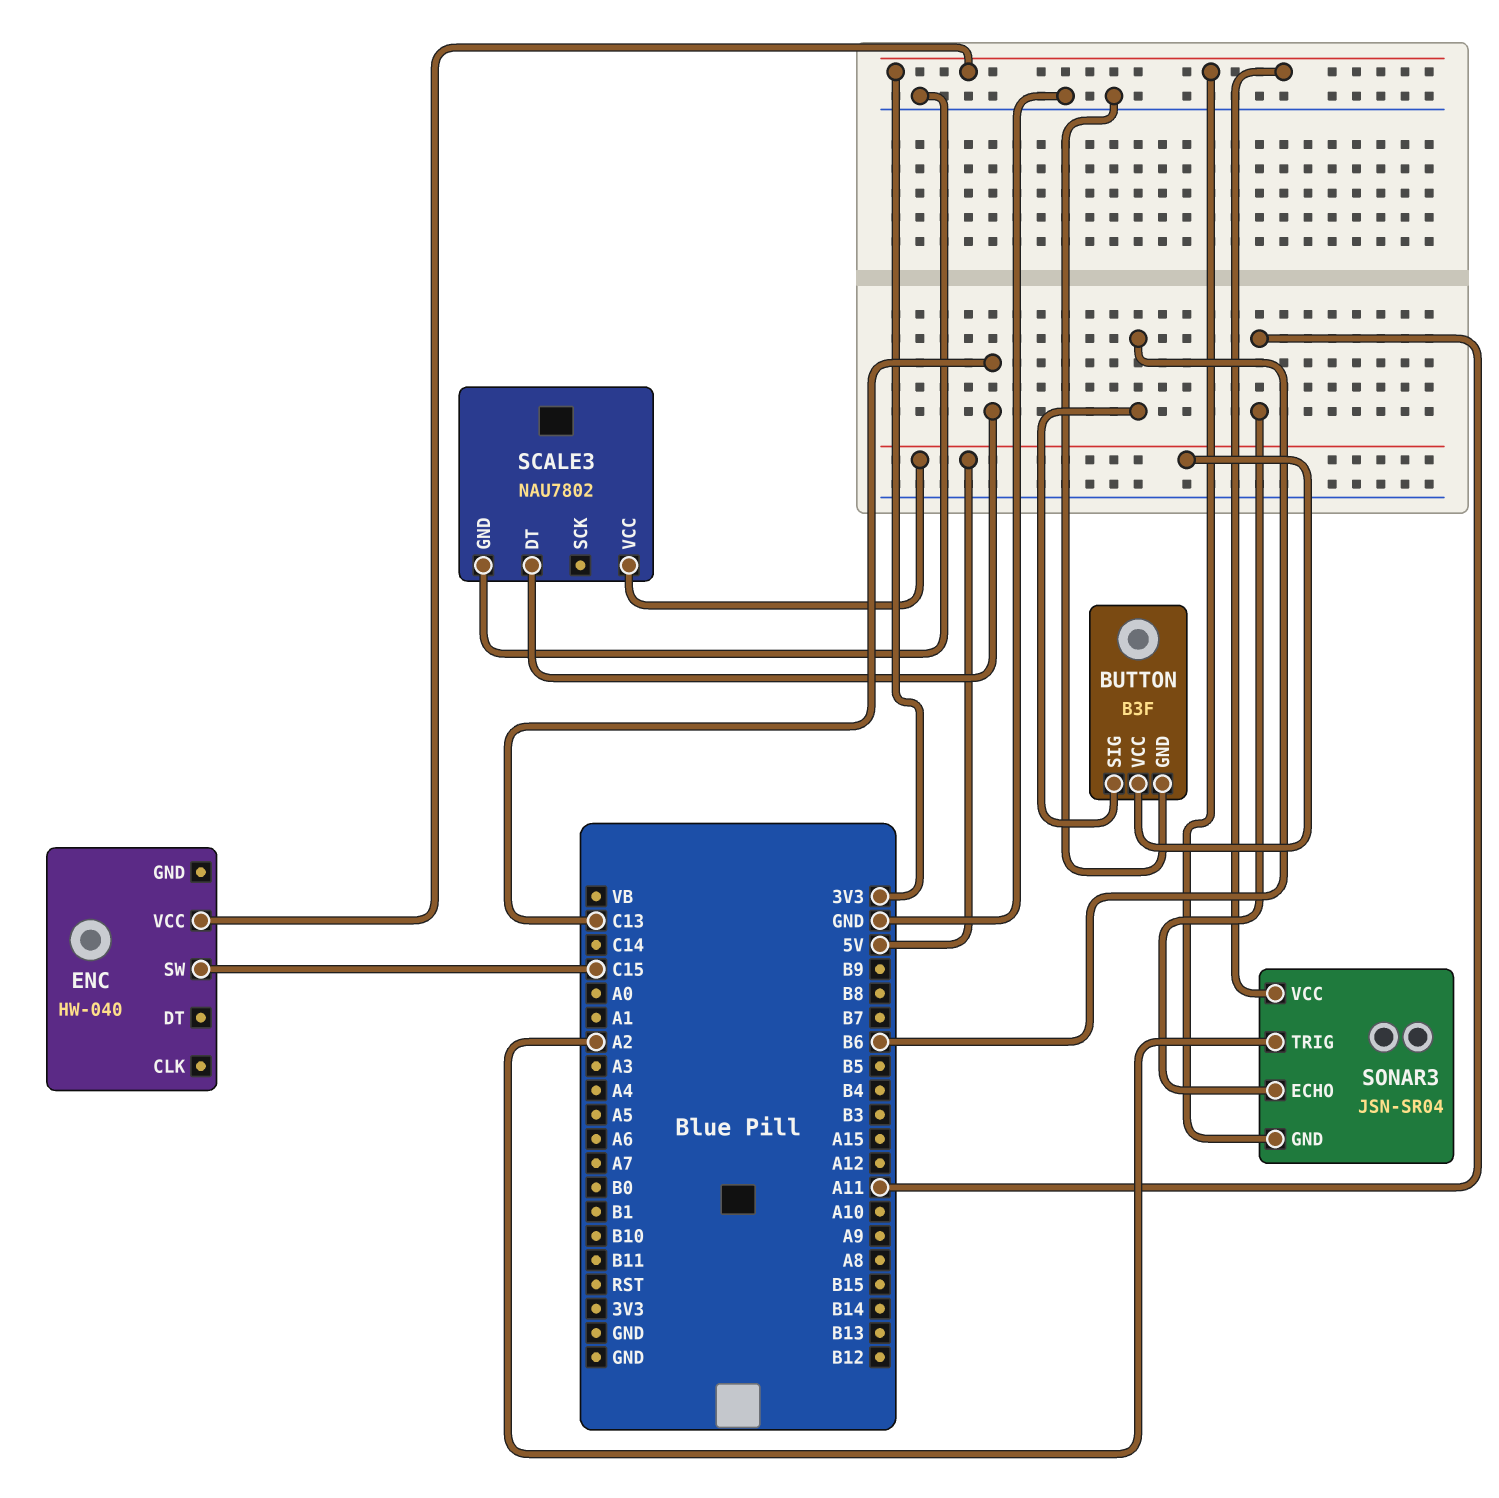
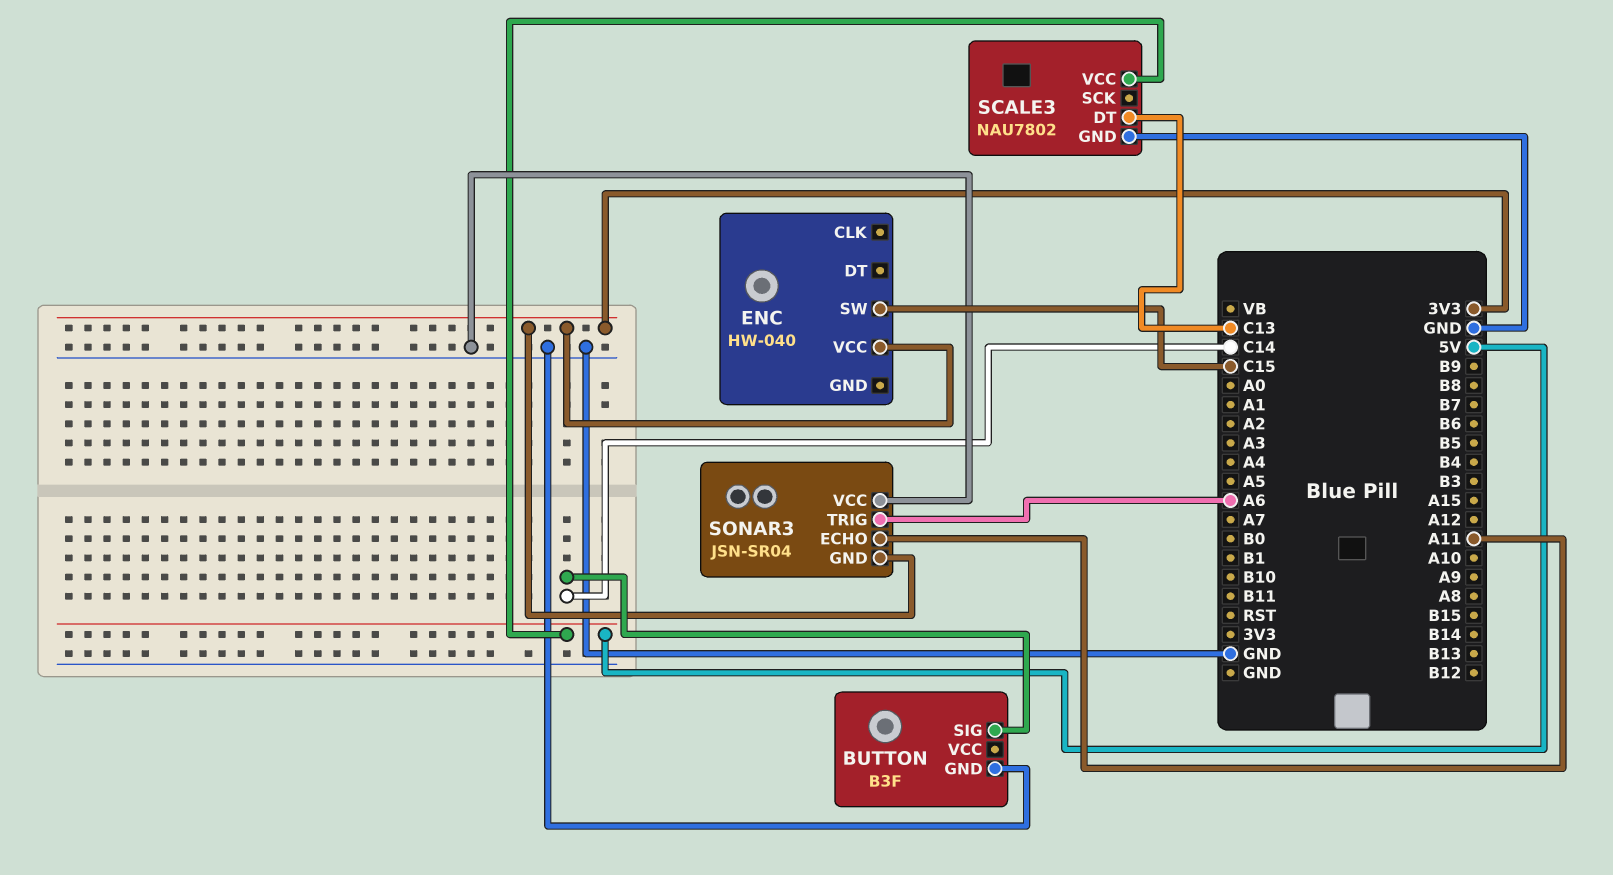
BUTTON pin SIG: B6 -> C14
BUTTON pin VCC: 5V -> none
SONAR3 pin TRIG: A2 -> A6
SONAR3 pin VCC: 3V3 -> GND

